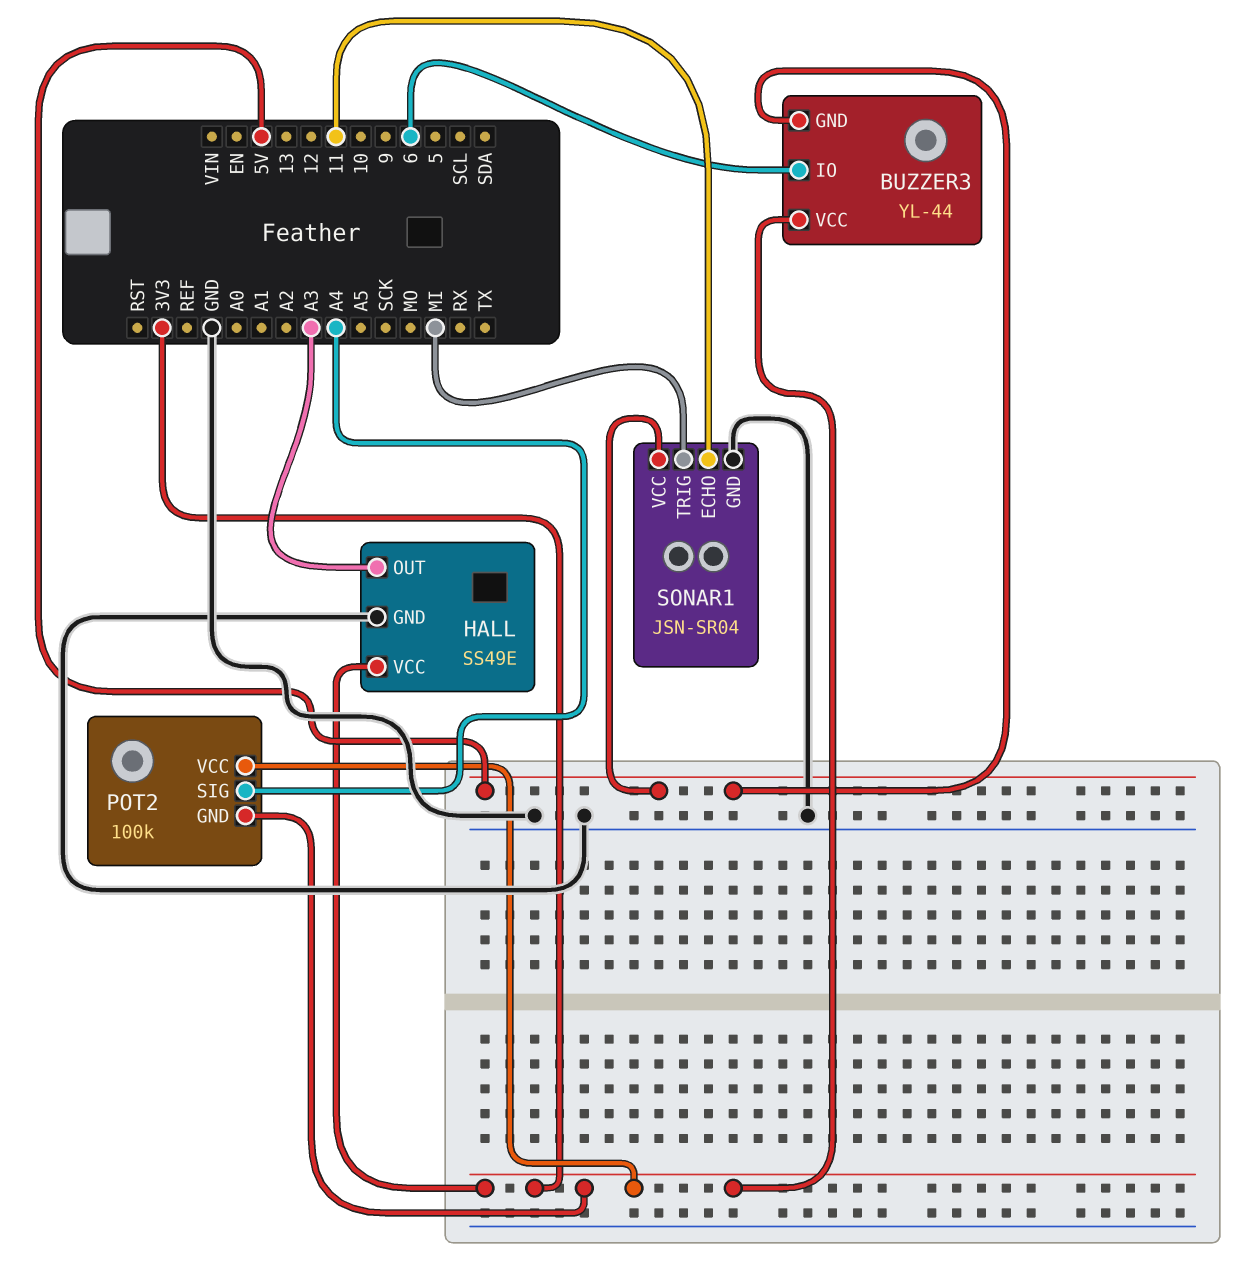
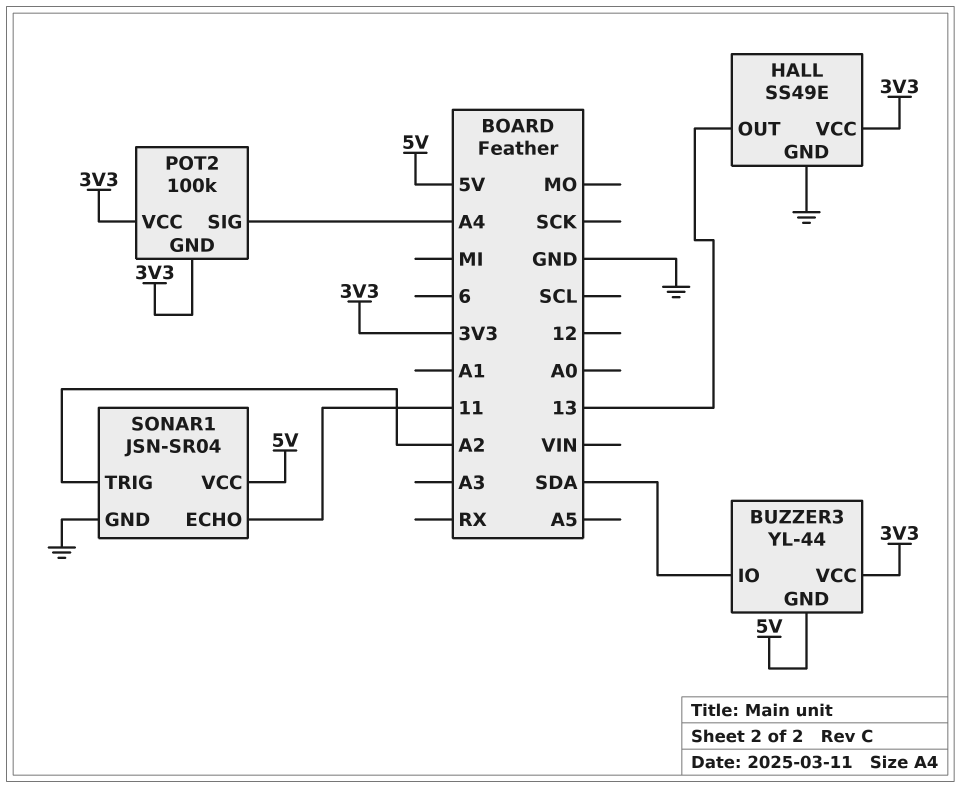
BUZZER3 pin IO: 6 -> SDA
HALL pin OUT: A3 -> 13
SONAR1 pin TRIG: MI -> A2

